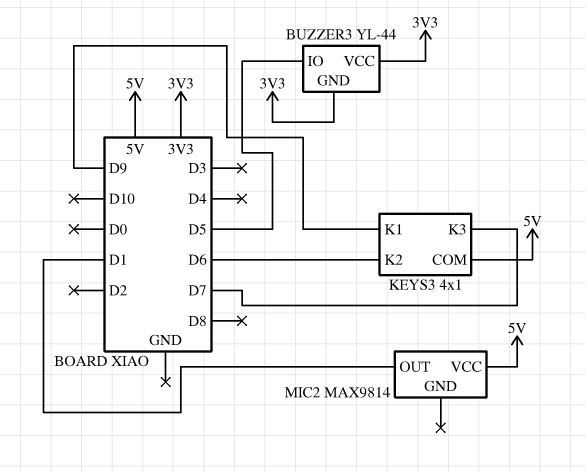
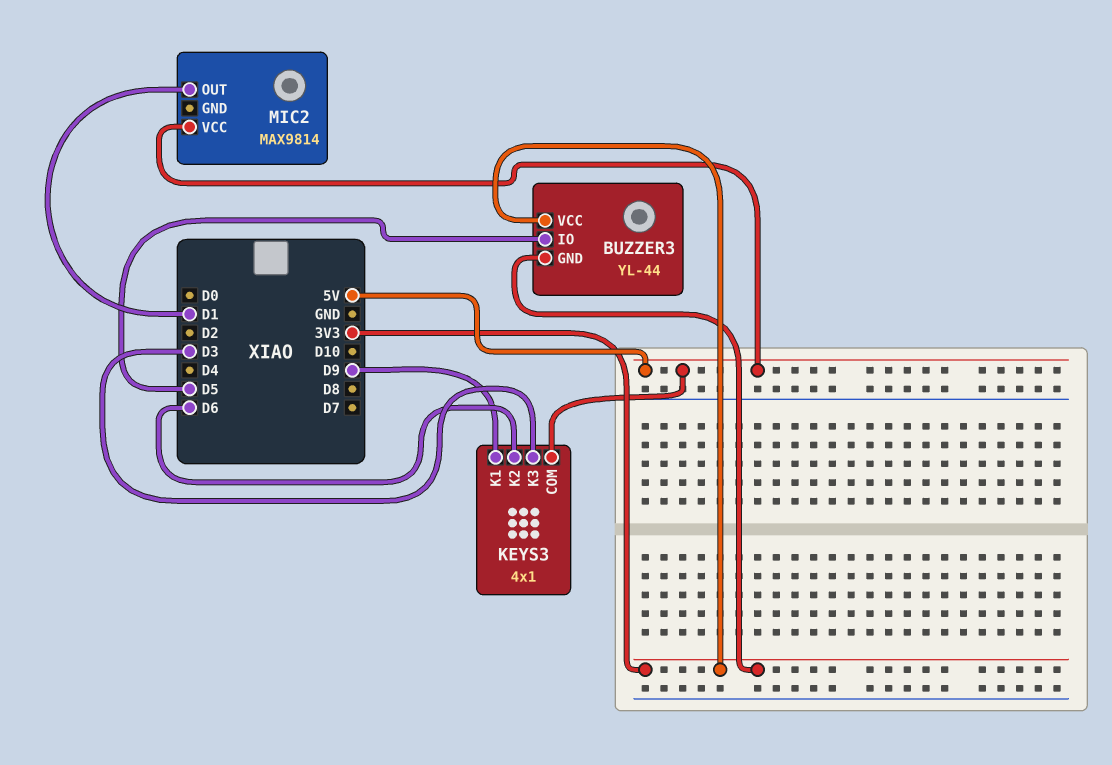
KEYS3 pin K3: D7 -> D3

